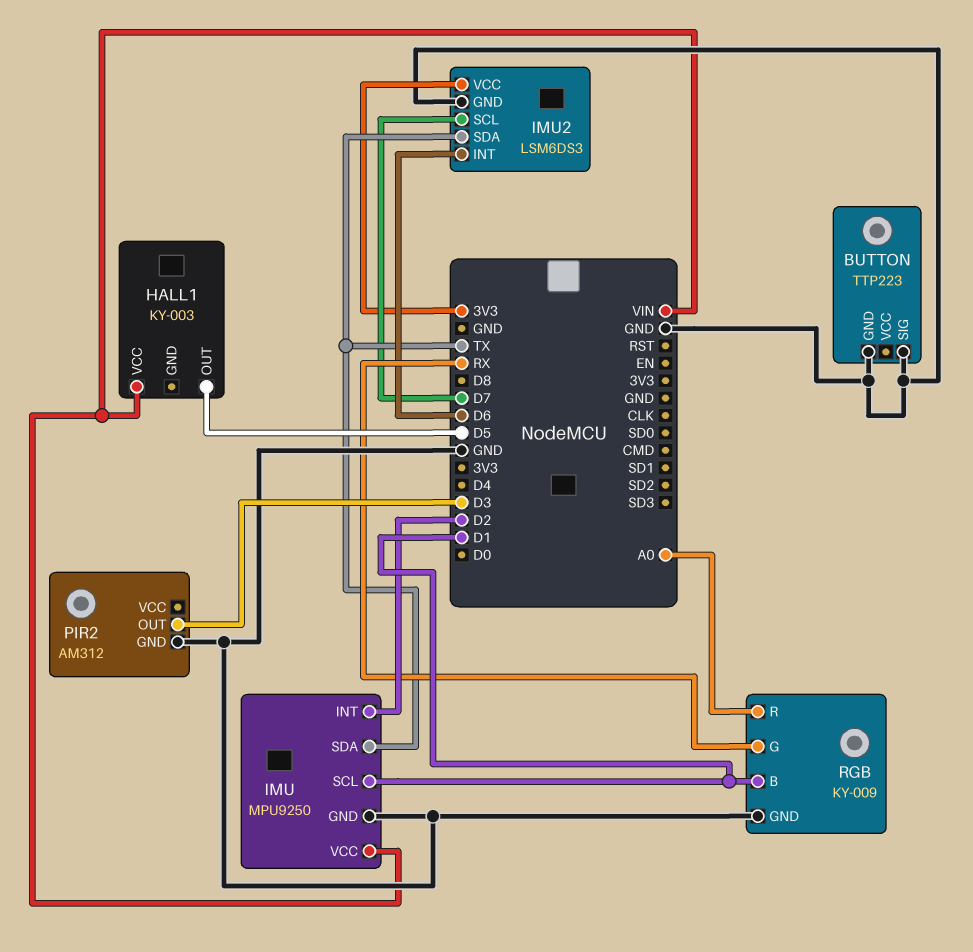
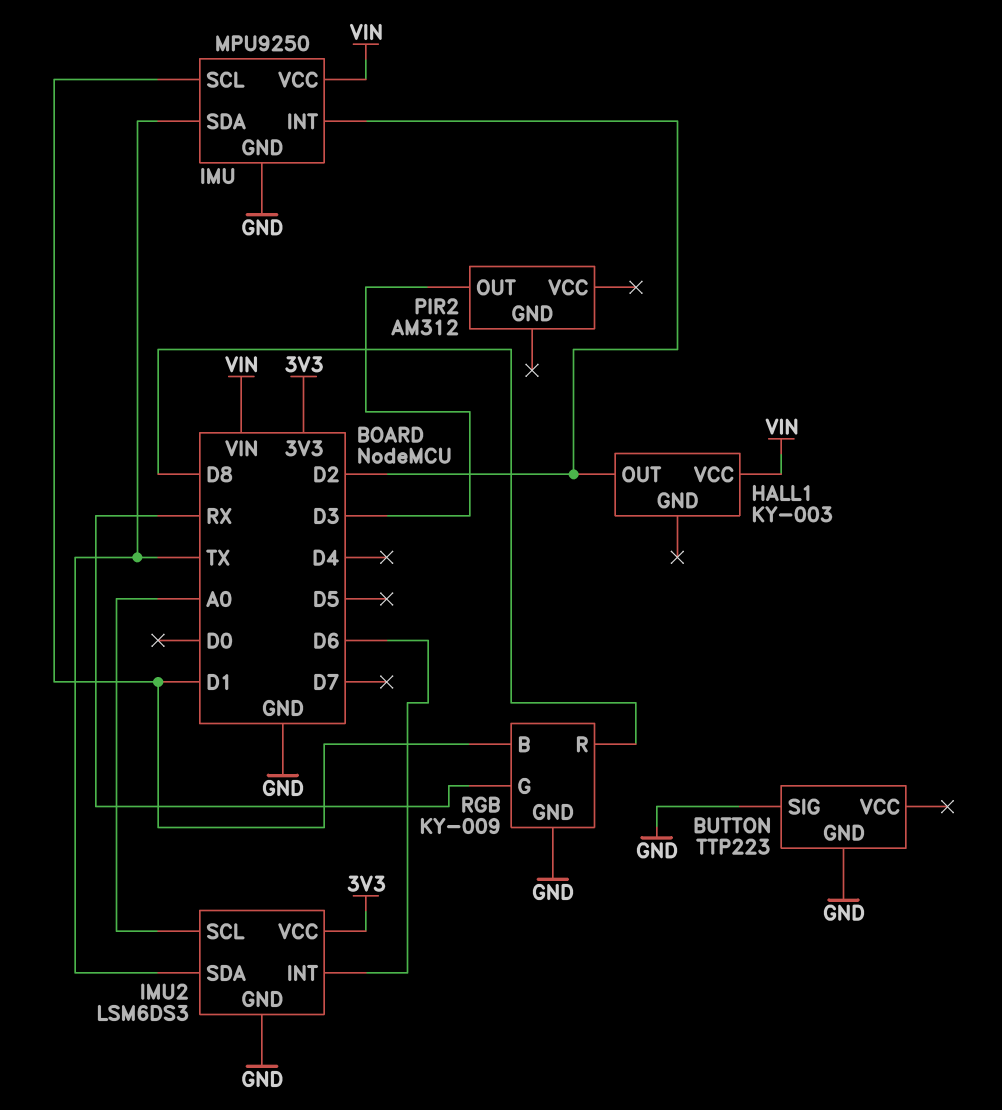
HALL1 pin OUT: D5 -> D2
IMU2 pin SCL: D7 -> A0
PIR2 pin GND: GND -> none
RGB pin R: A0 -> D8

